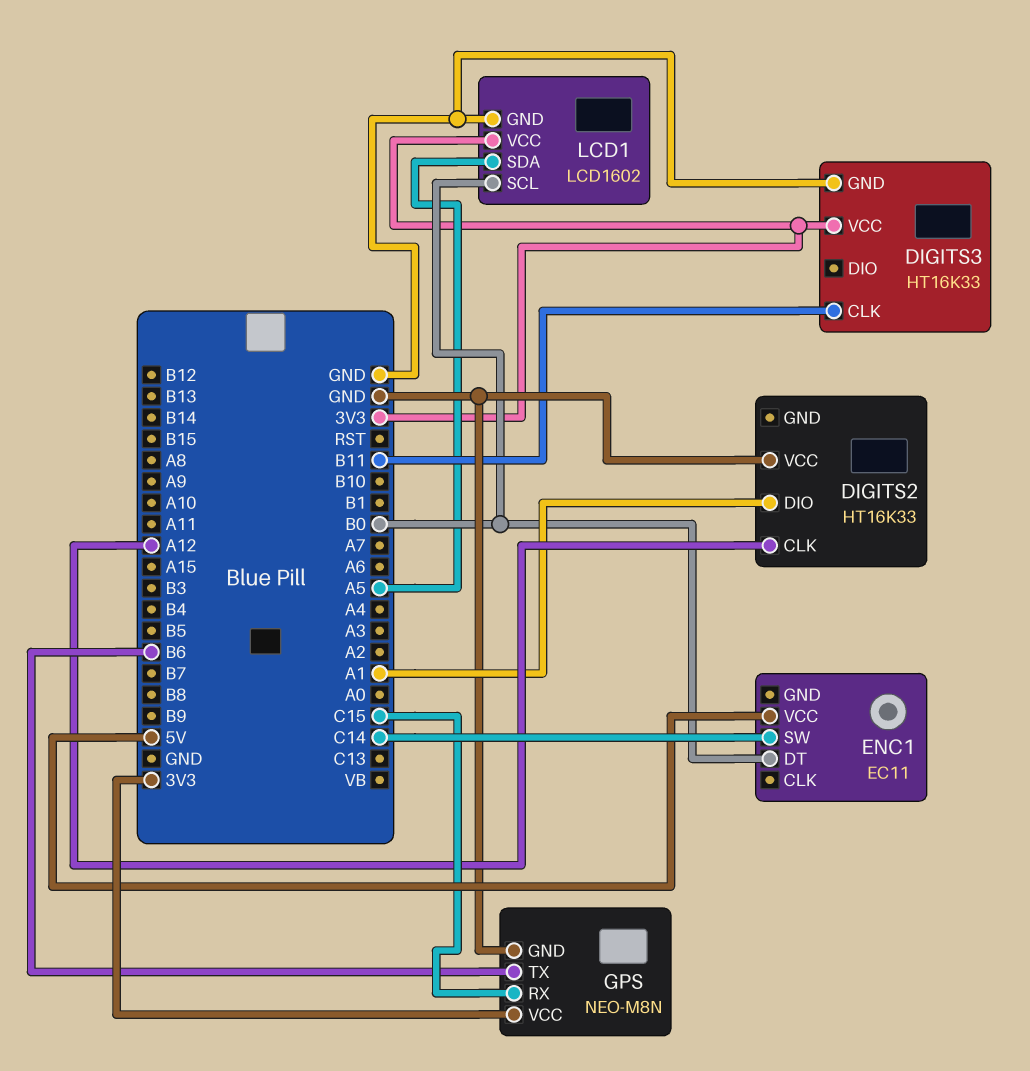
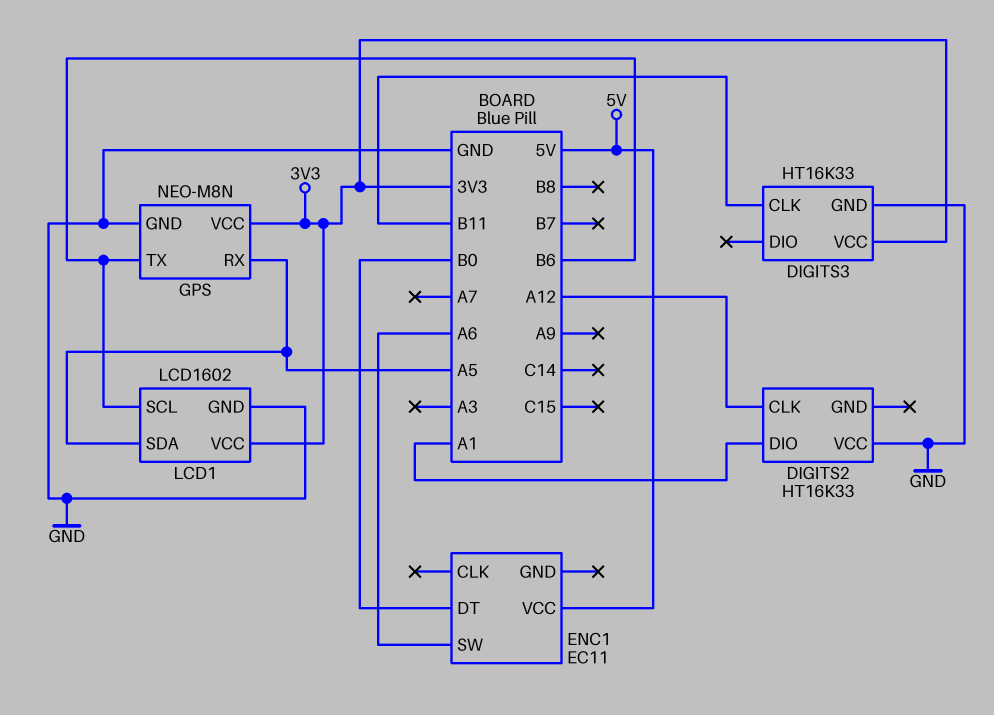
ENC1 pin SW: C14 -> A6
GPS pin RX: C15 -> A5
LCD1 pin SCL: B0 -> B6

